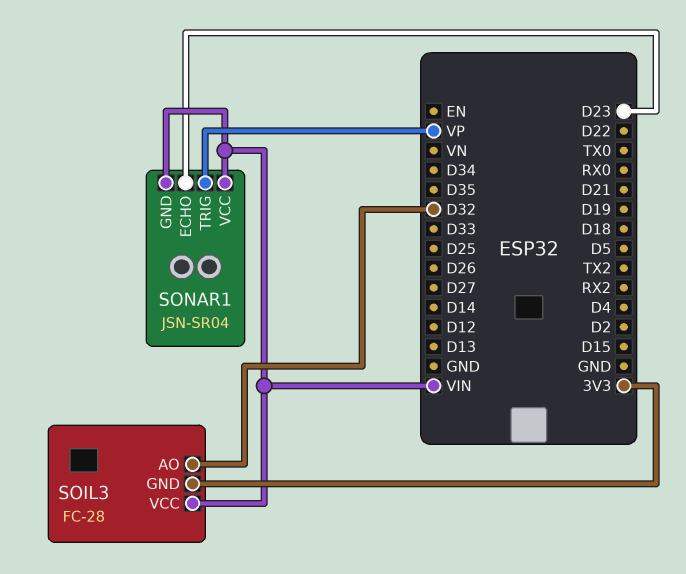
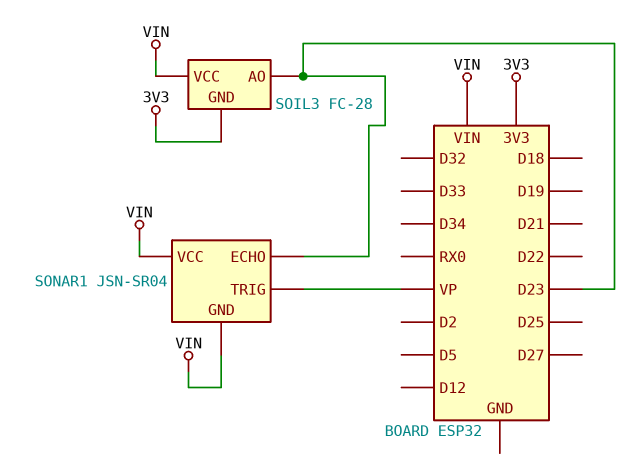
SOIL3 pin AO: D32 -> D23

